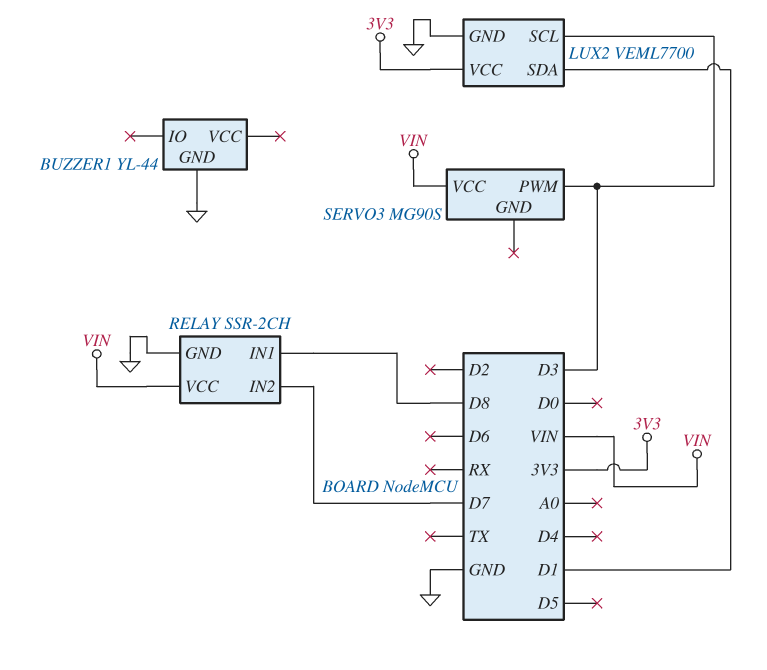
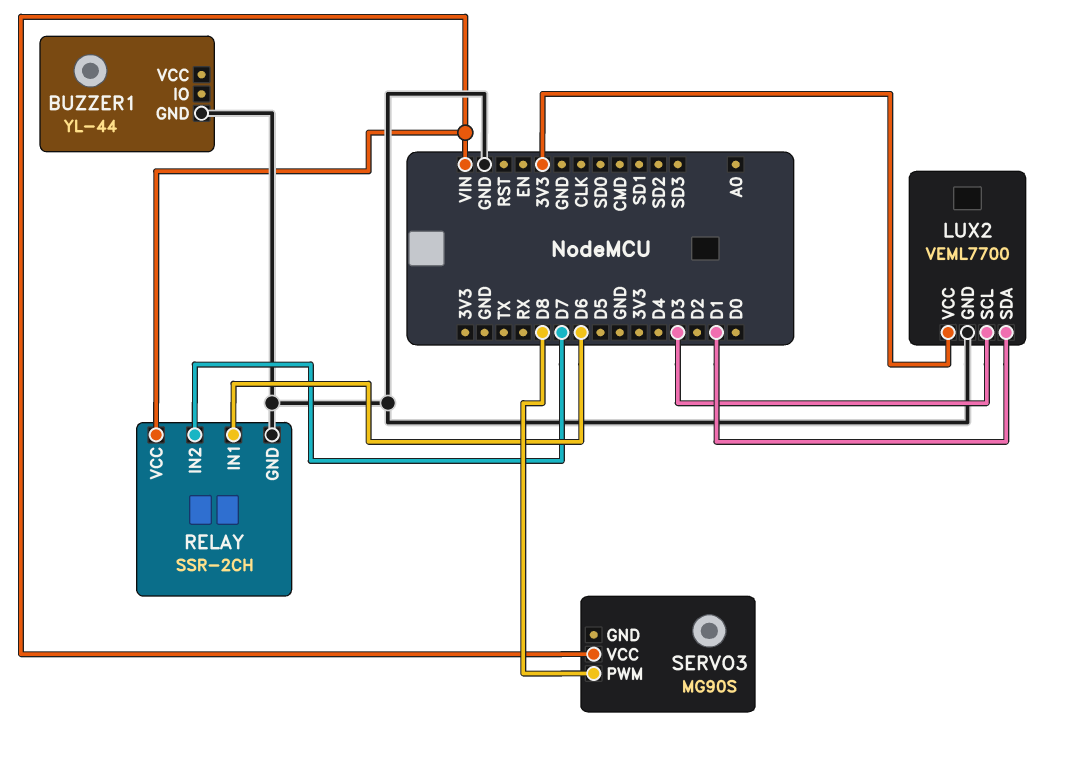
RELAY pin IN1: D8 -> D6
SERVO3 pin PWM: D3 -> D8

